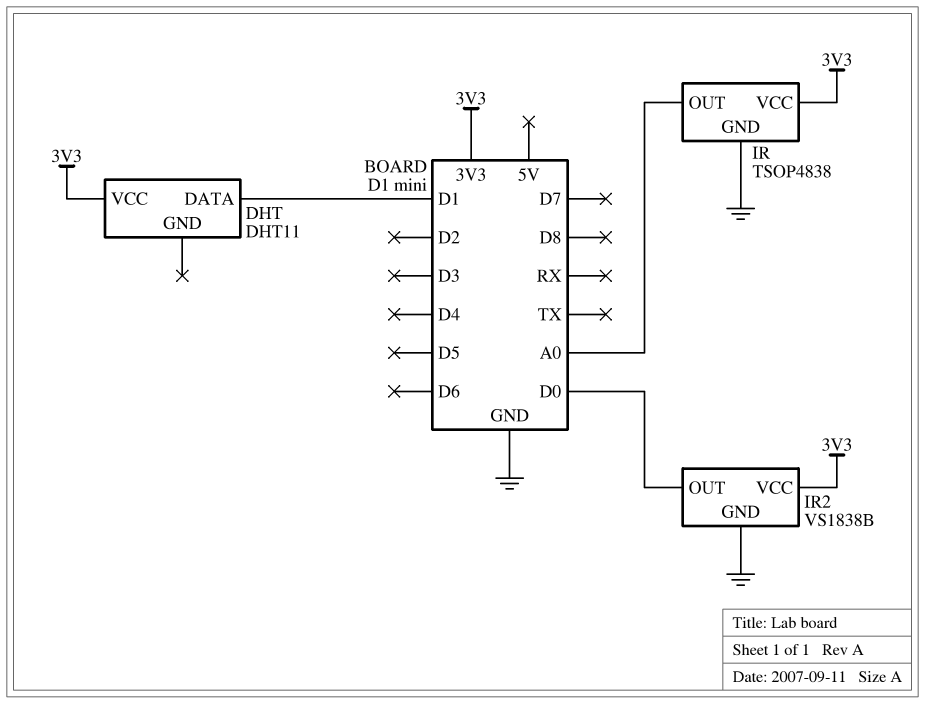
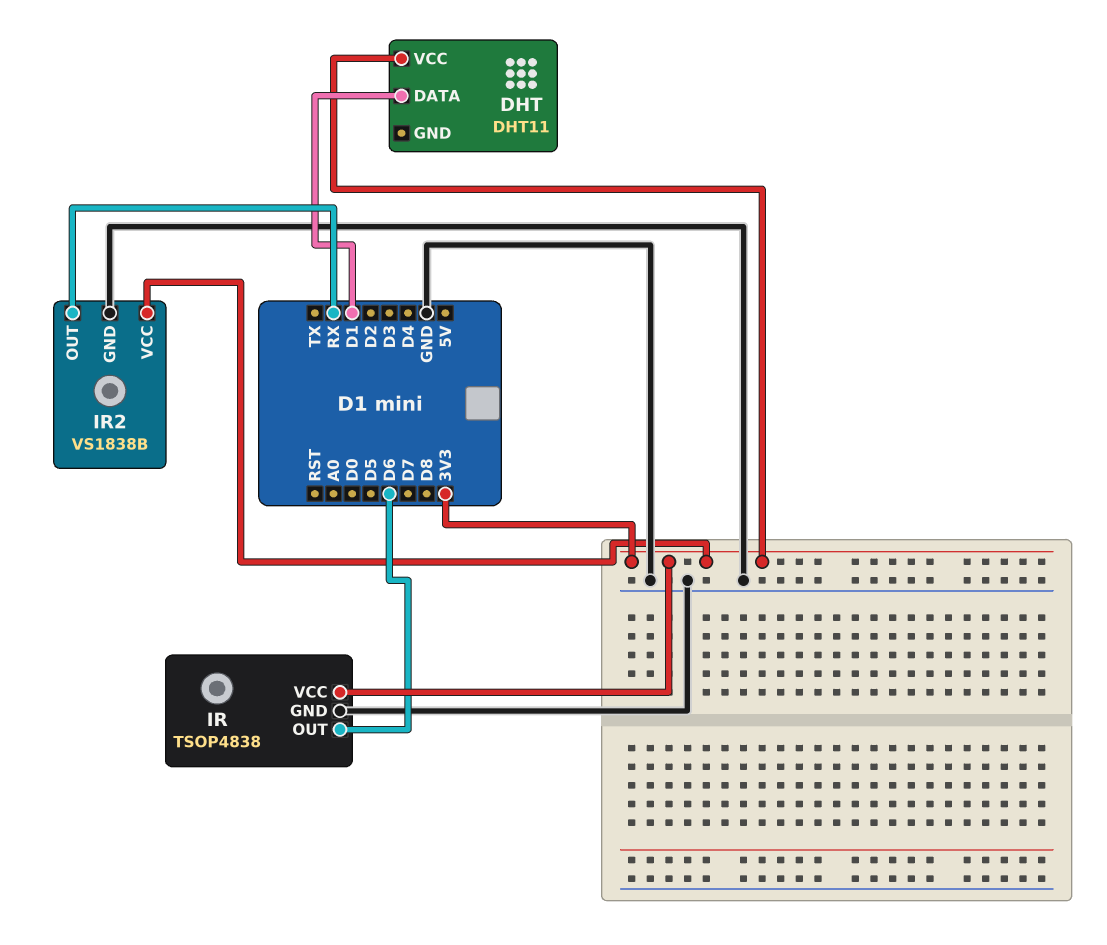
IR pin OUT: A0 -> D6
IR2 pin OUT: D0 -> RX

